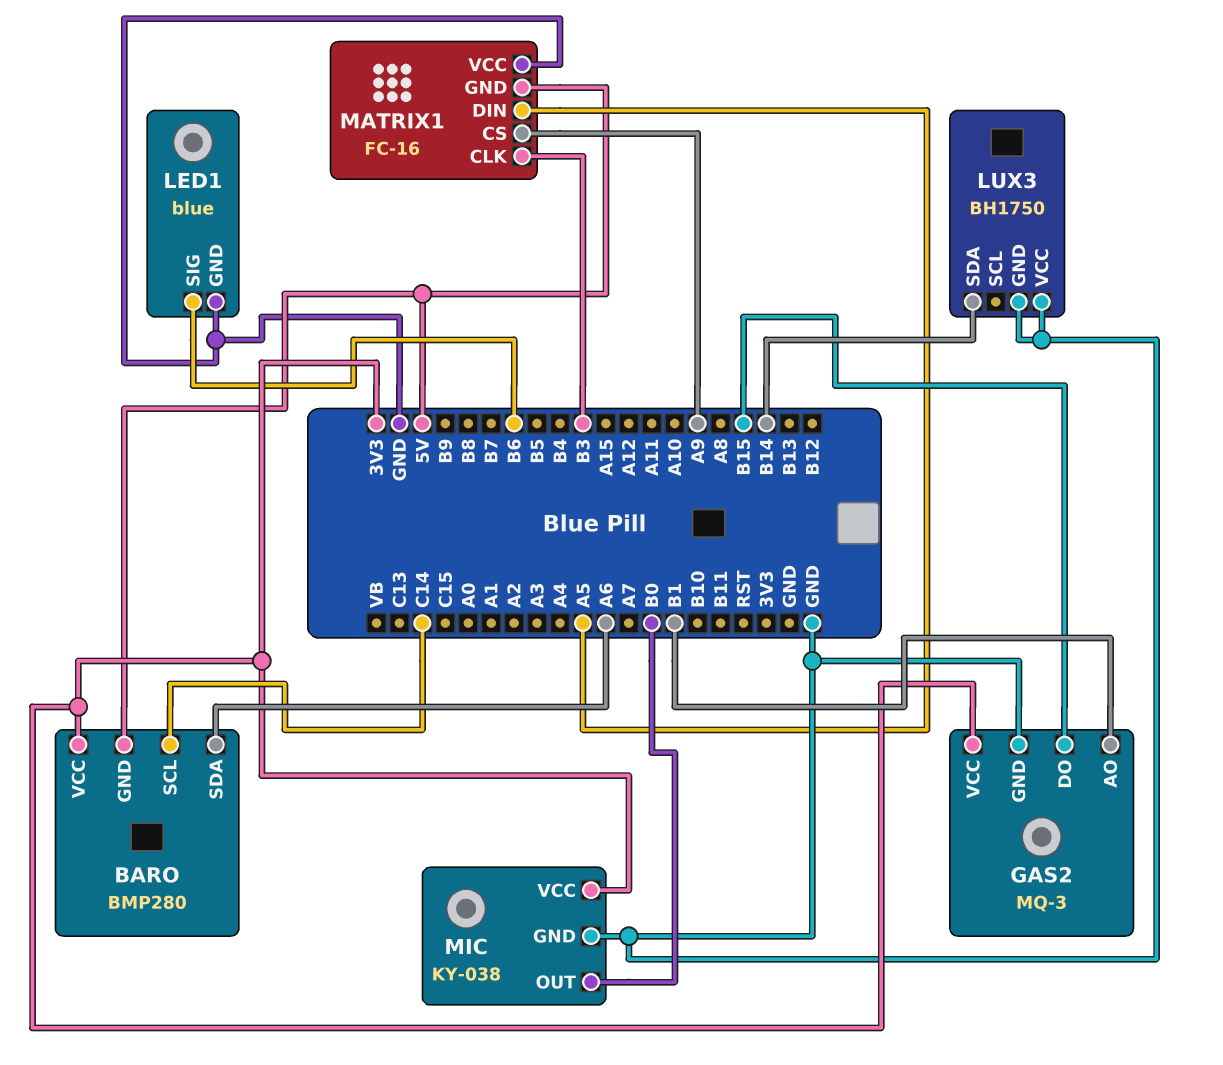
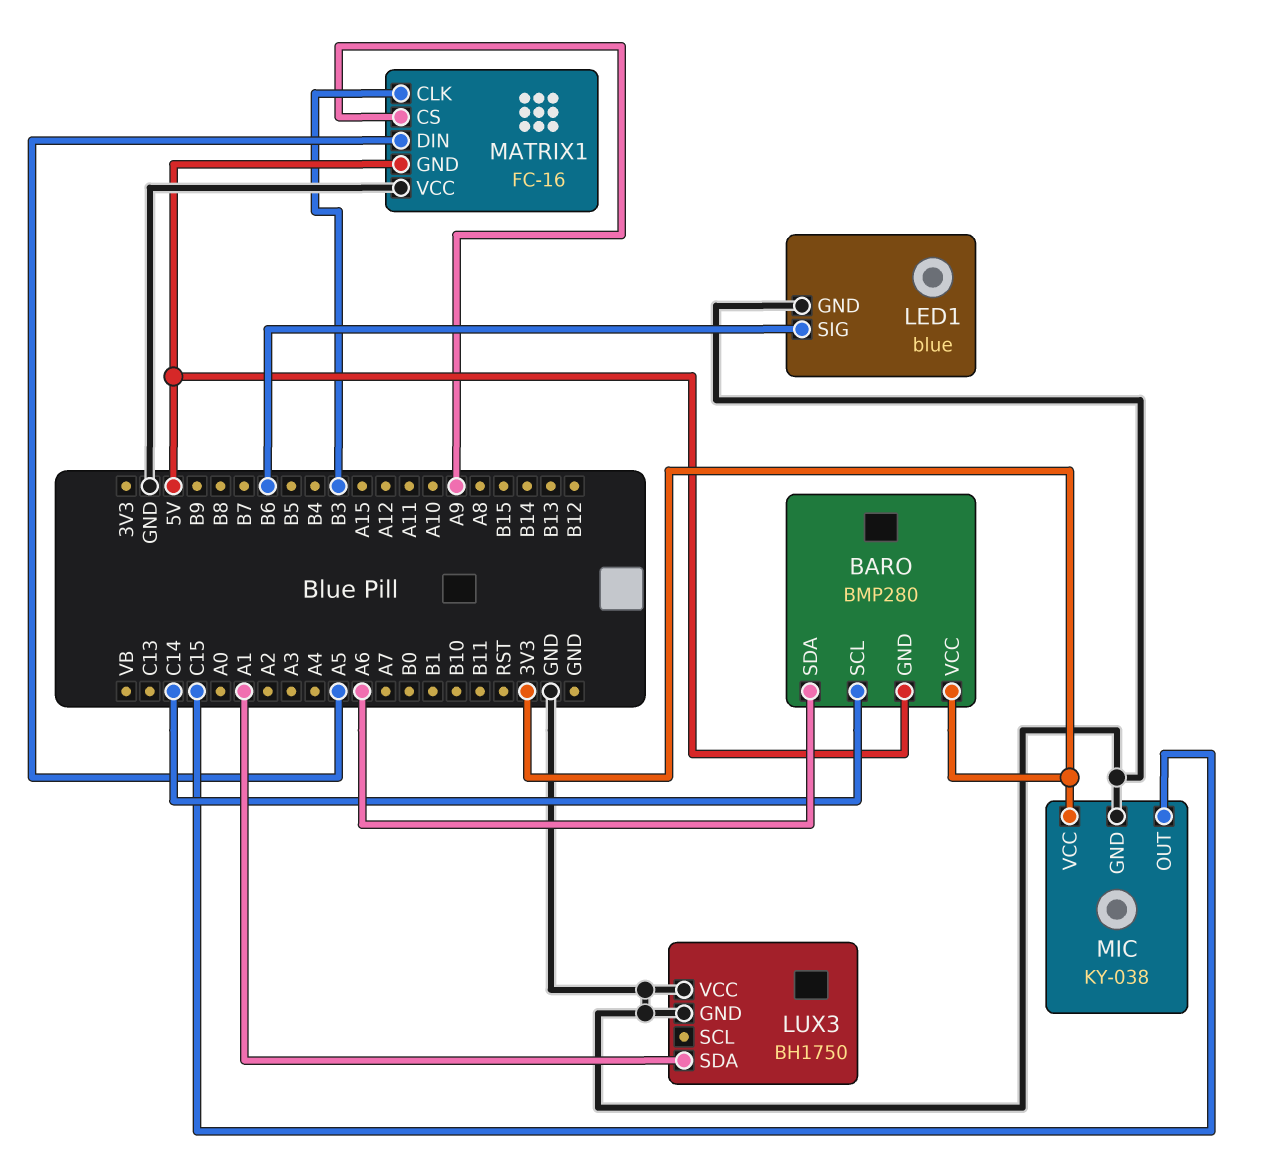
GAS2: MQ-3 -> none
GAS2 pin AO: B1 -> none
GAS2 pin DO: B15 -> none
GAS2 pin GND: GND -> none
GAS2 pin VCC: 3V3 -> none
LUX3 pin SDA: B14 -> A1
MIC pin OUT: B0 -> C15

